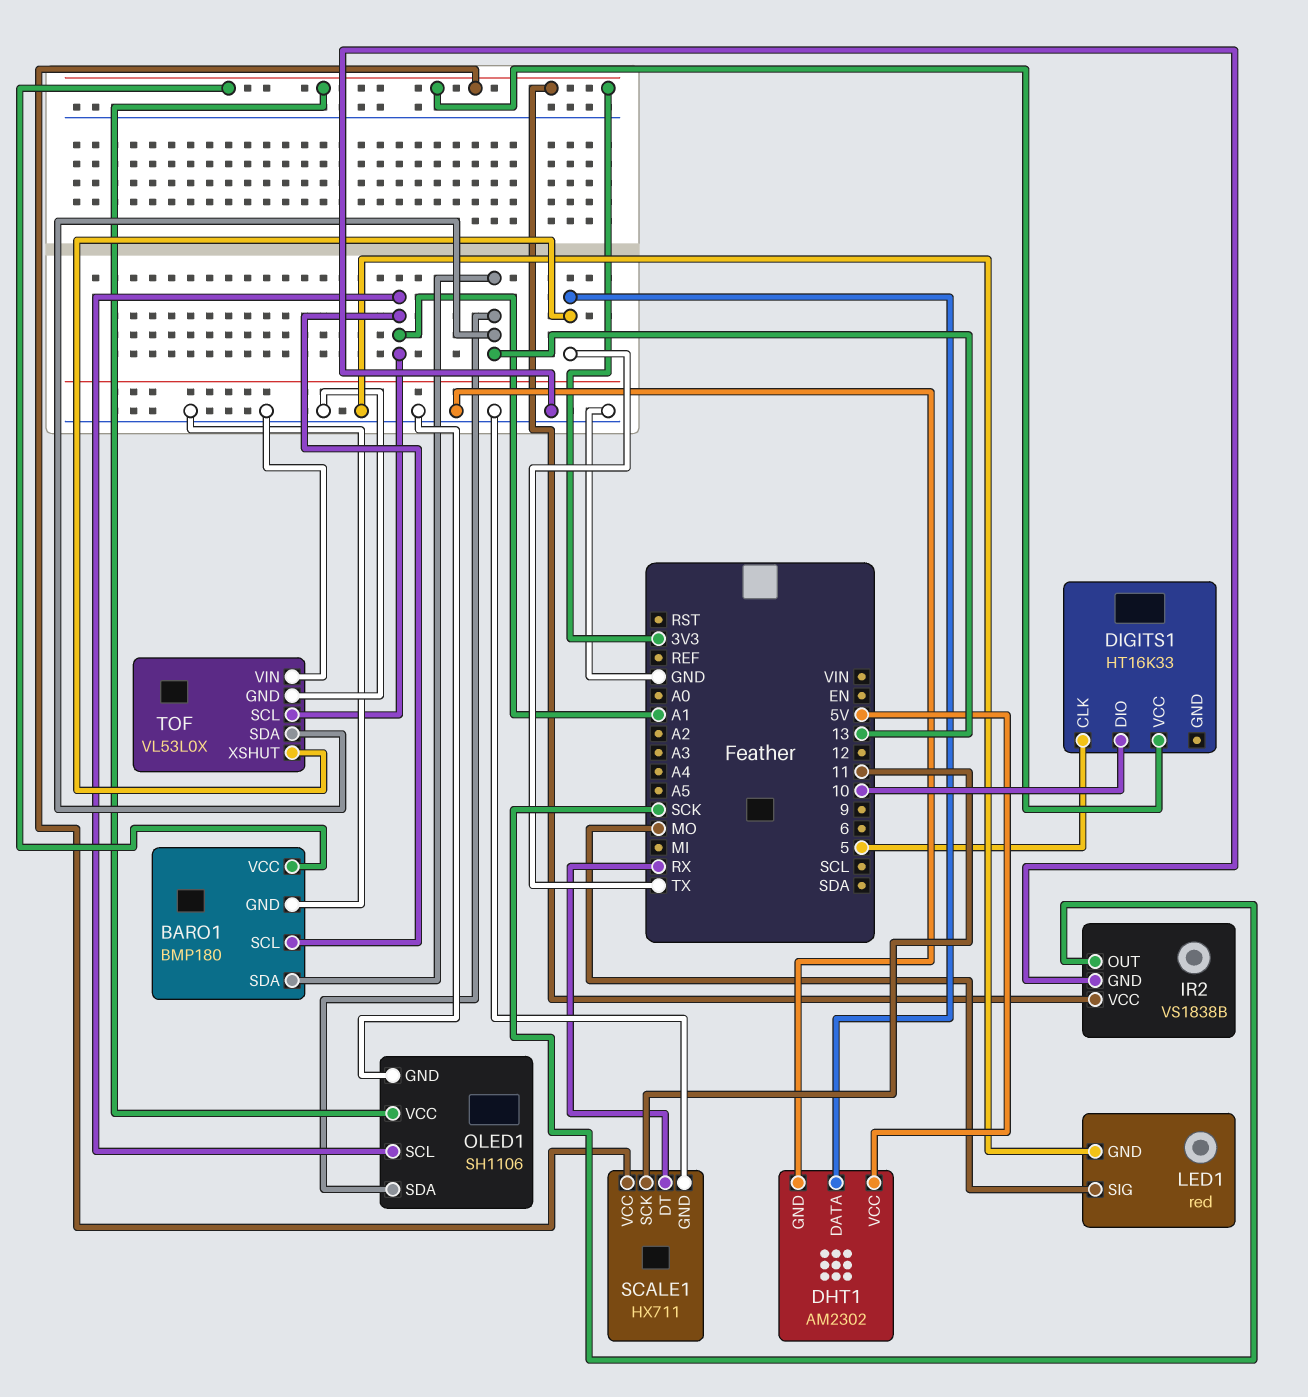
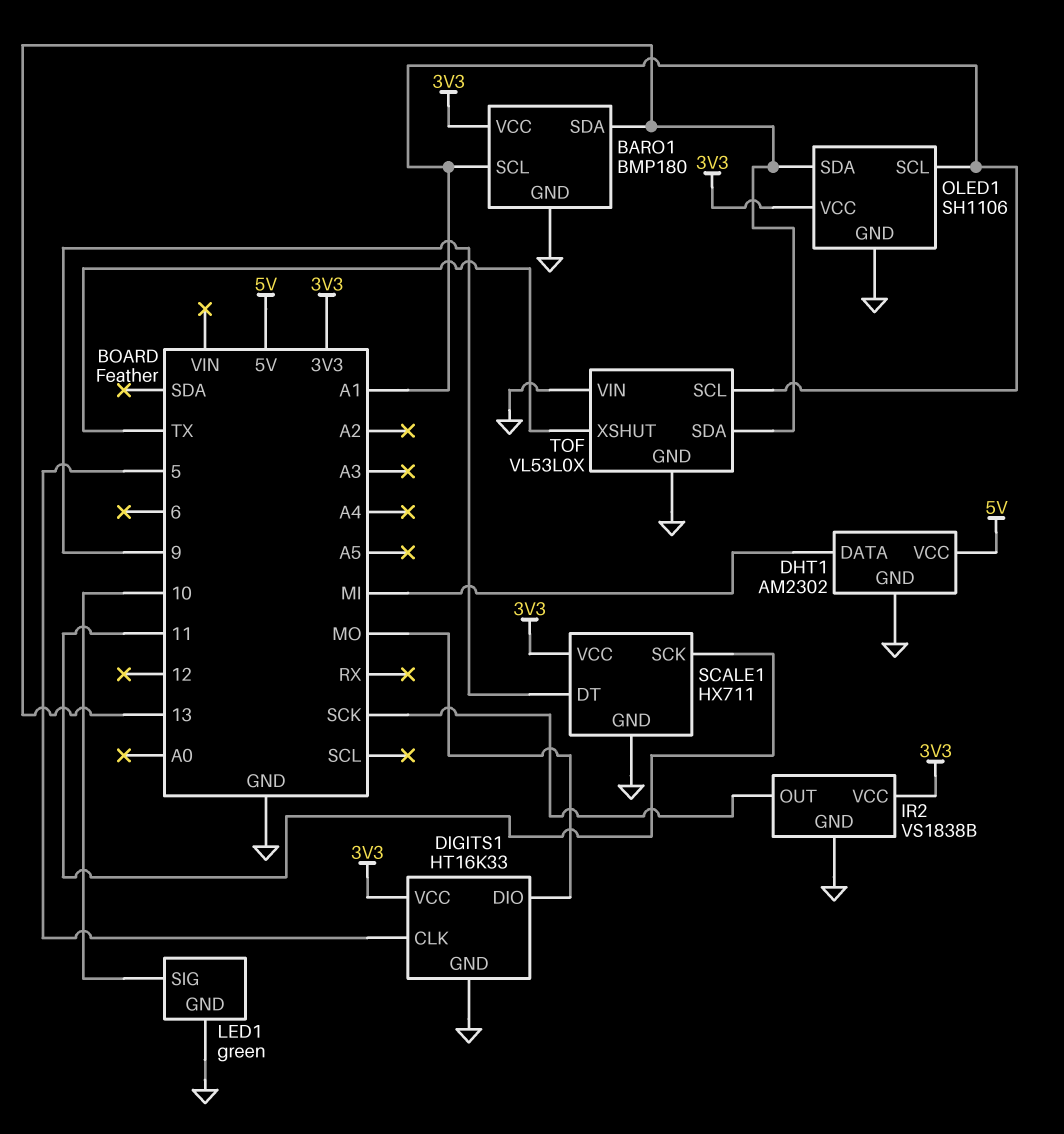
DHT1 pin DATA: TX -> MI
DIGITS1 pin DIO: 10 -> MO
DIGITS1 pin GND: none -> GND
LED1: red -> green
LED1 pin SIG: MO -> 10
SCALE1 pin DT: RX -> 9

